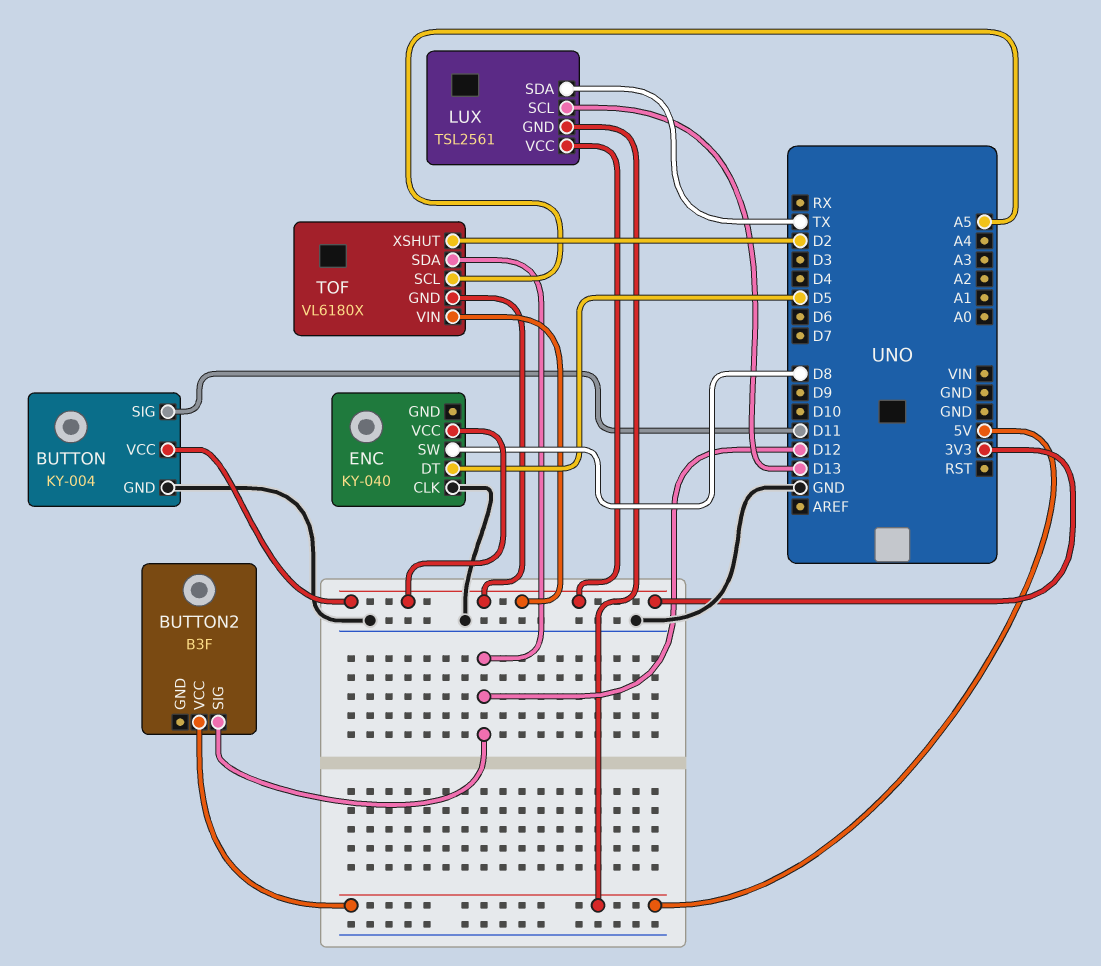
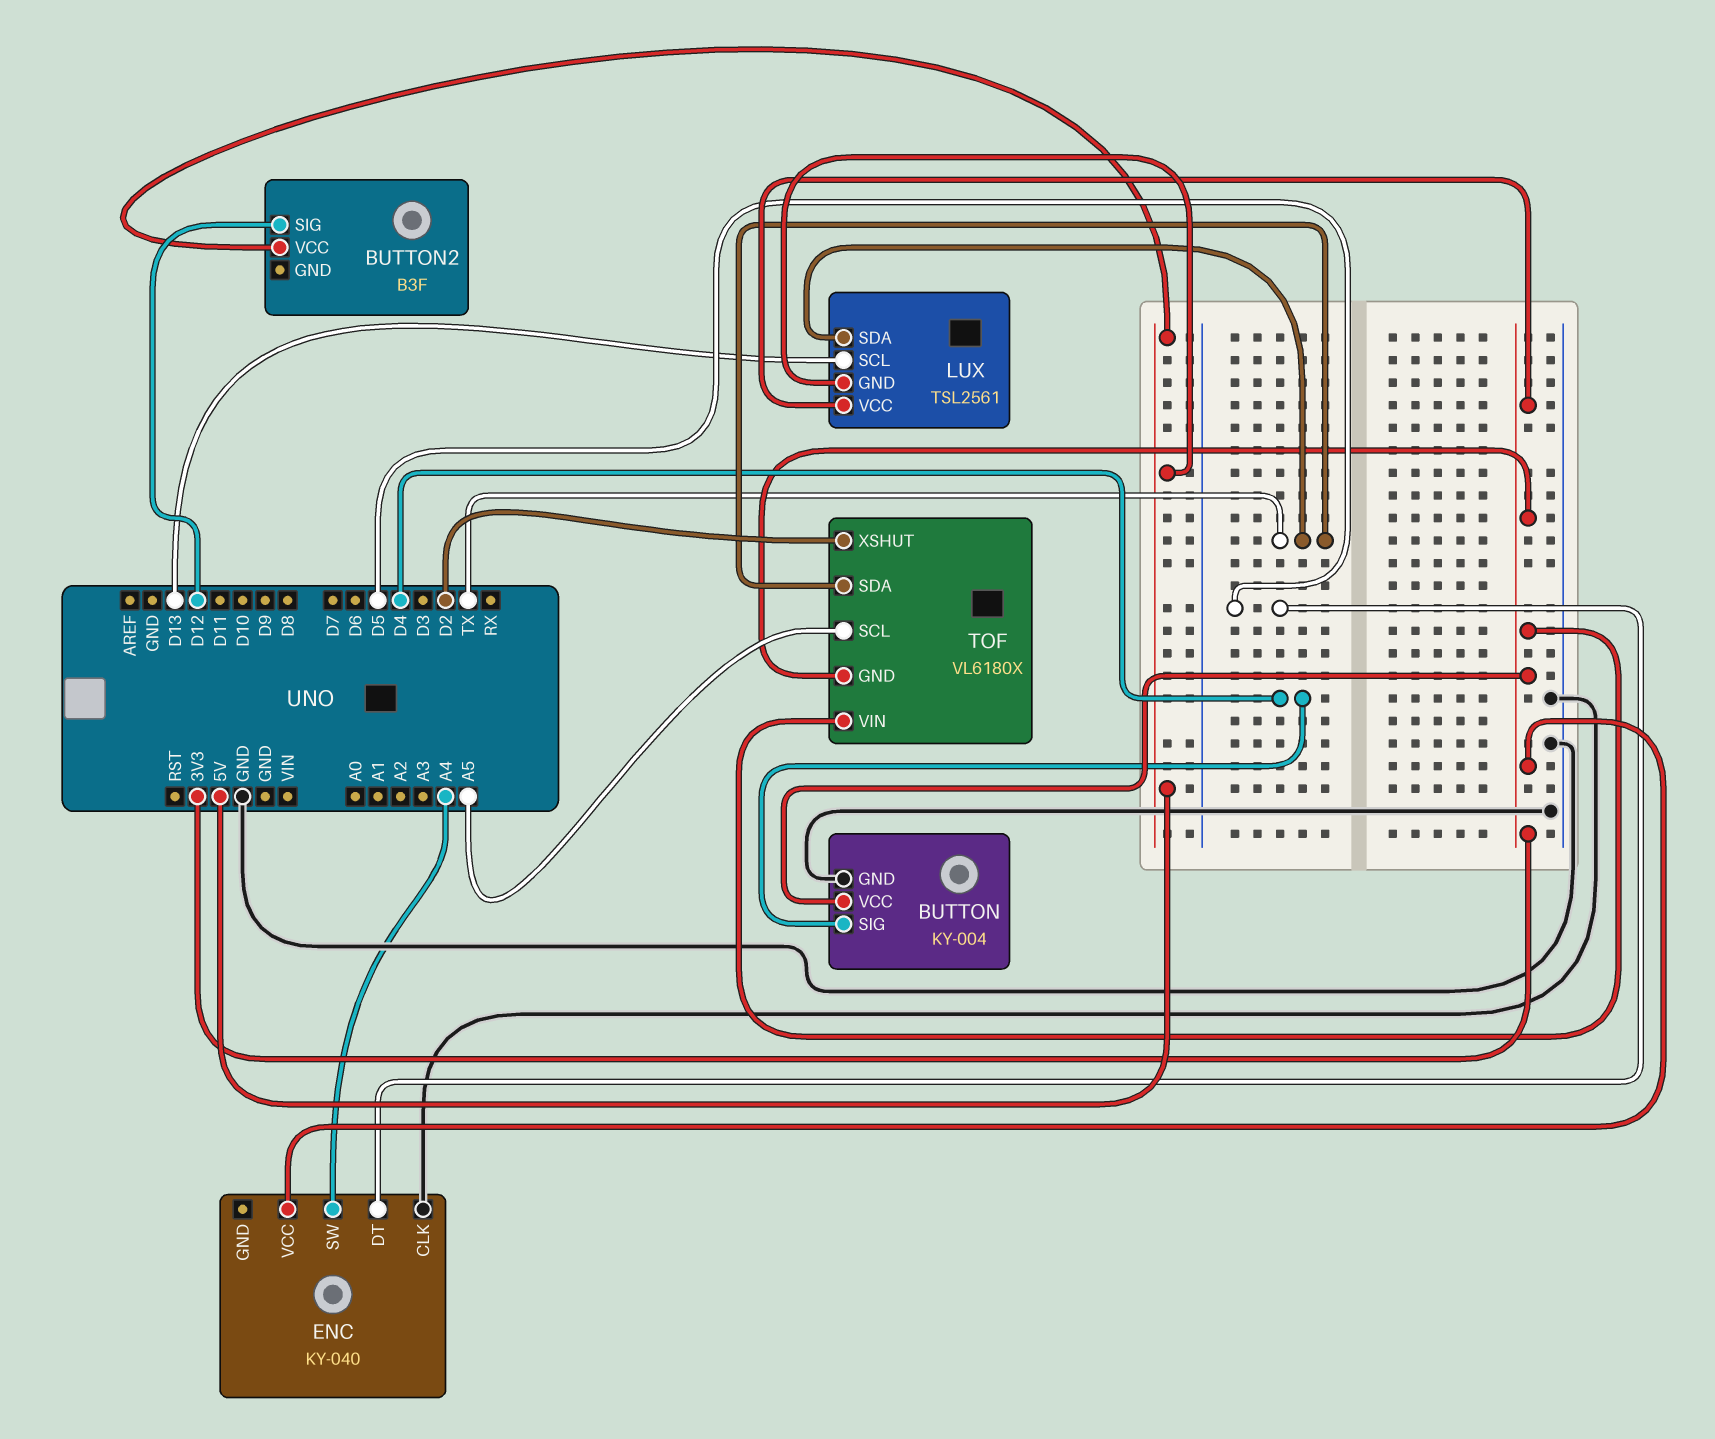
BUTTON pin SIG: D11 -> D4
ENC pin SW: D8 -> A4
TOF pin SDA: D12 -> TX

